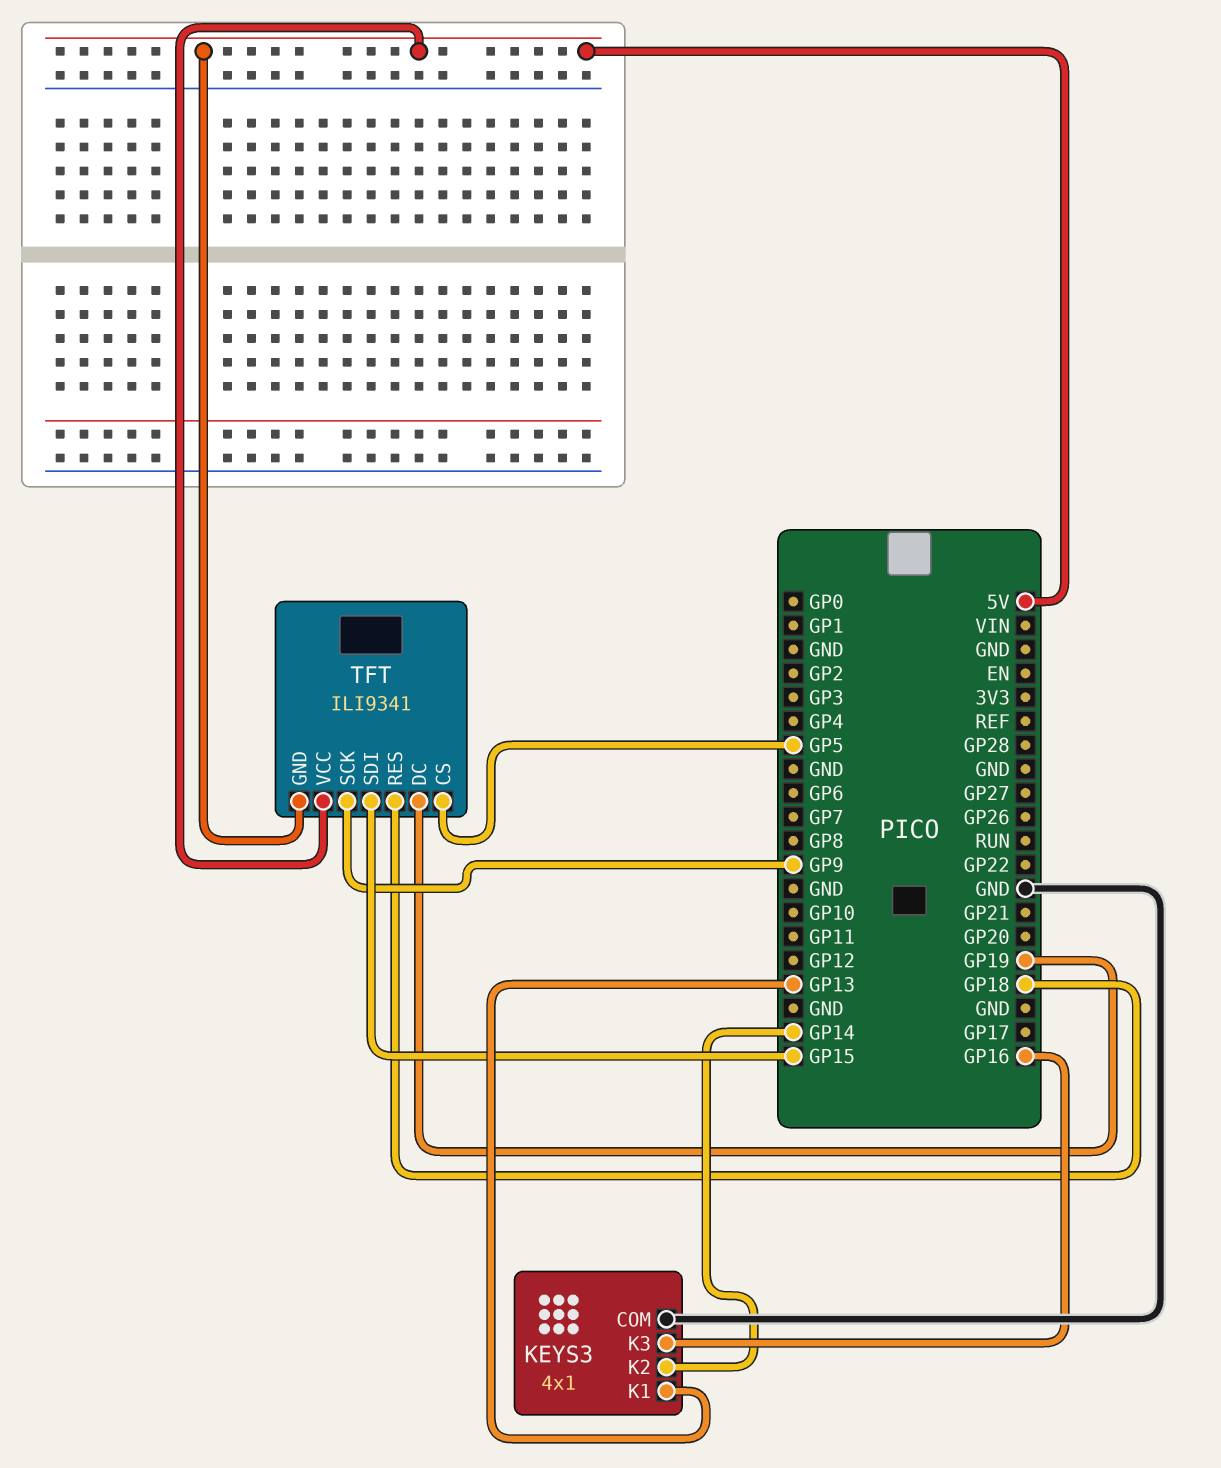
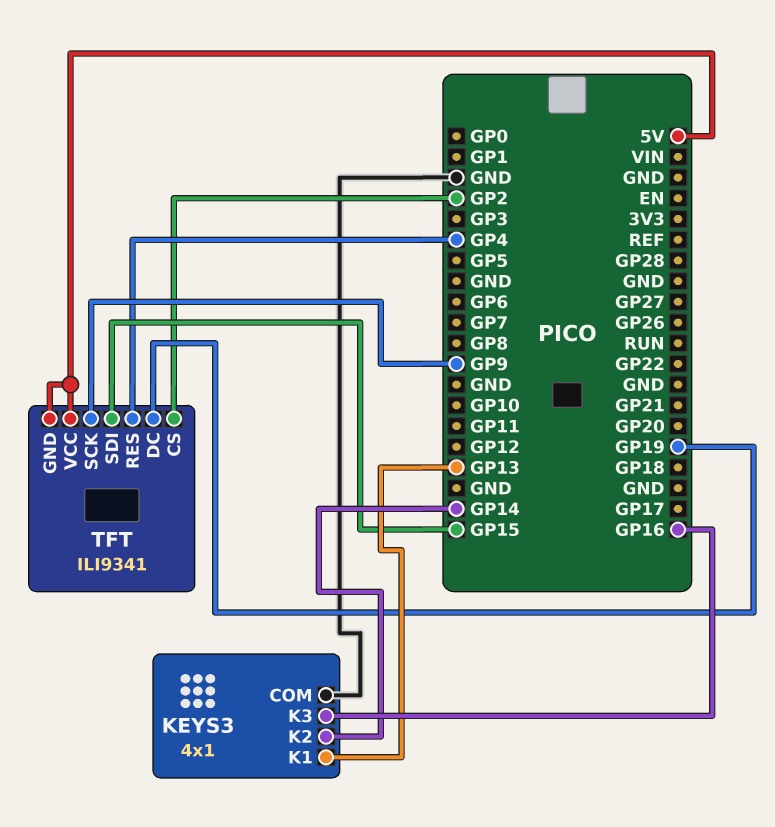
TFT pin CS: GP5 -> GP2
TFT pin RES: GP18 -> GP4

